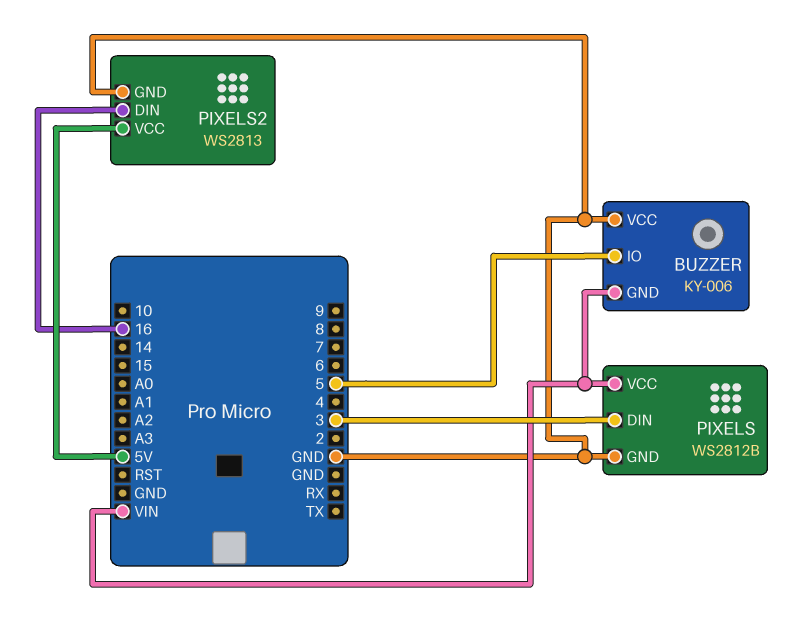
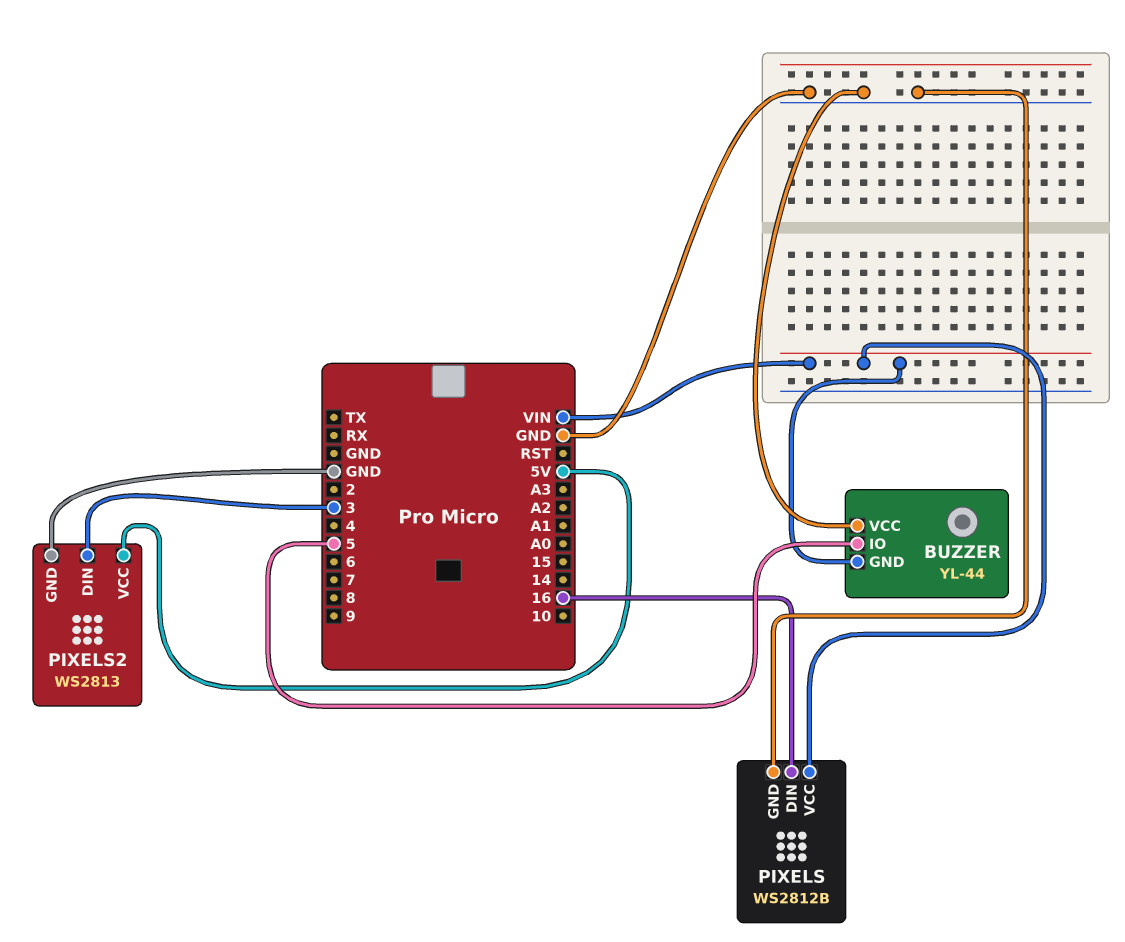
BUZZER: KY-006 -> YL-44
PIXELS pin DIN: 3 -> 16
PIXELS2 pin DIN: 16 -> 3

